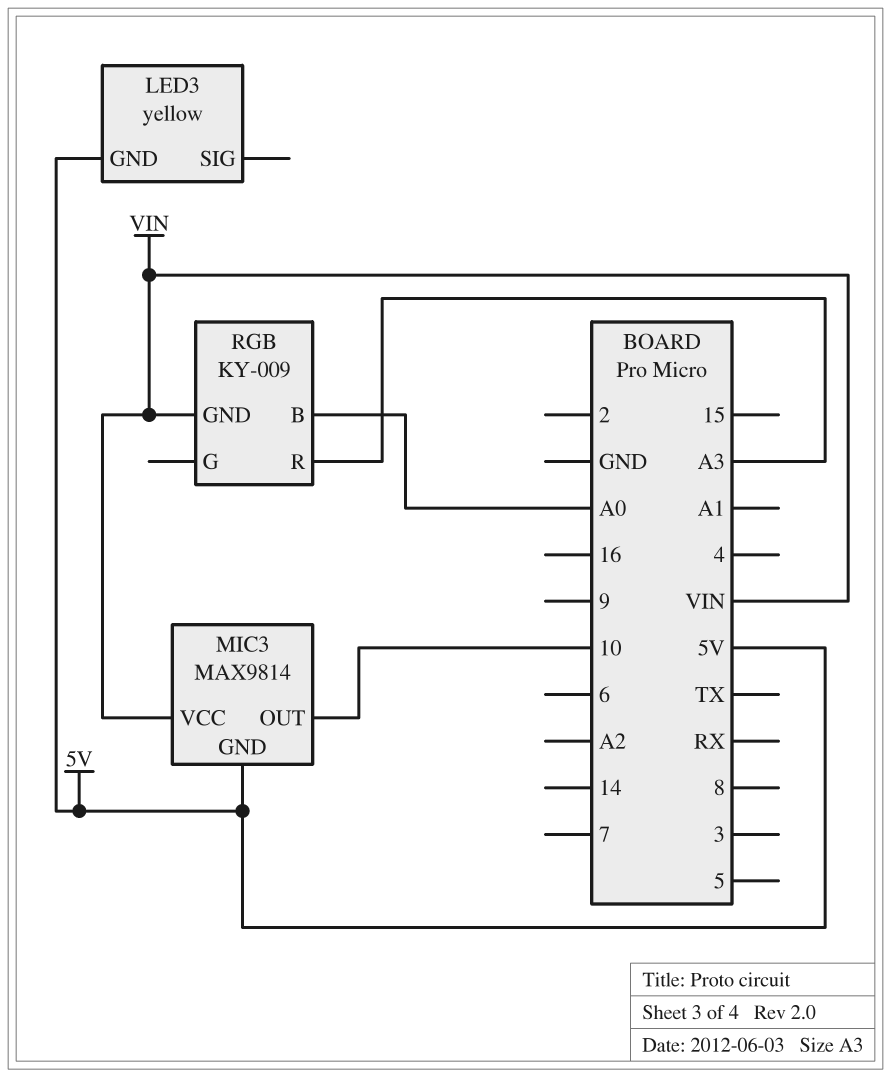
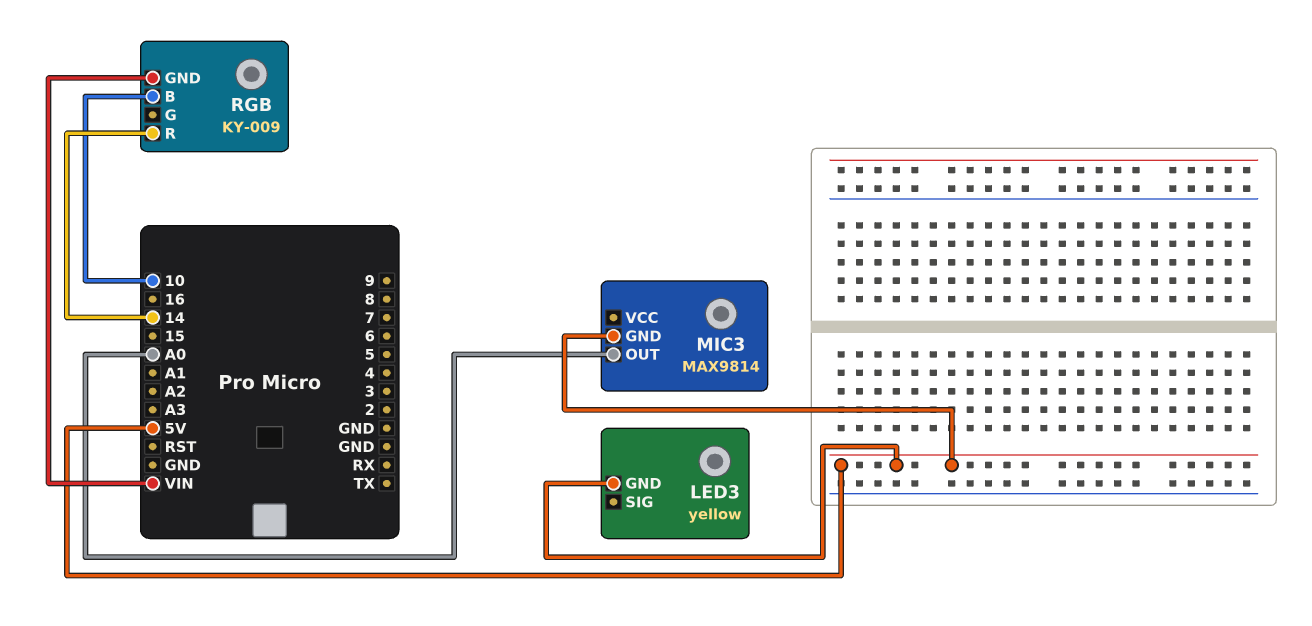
MIC3 pin OUT: 10 -> A0
MIC3 pin VCC: VIN -> none
RGB pin B: A0 -> 10
RGB pin R: A3 -> 14

